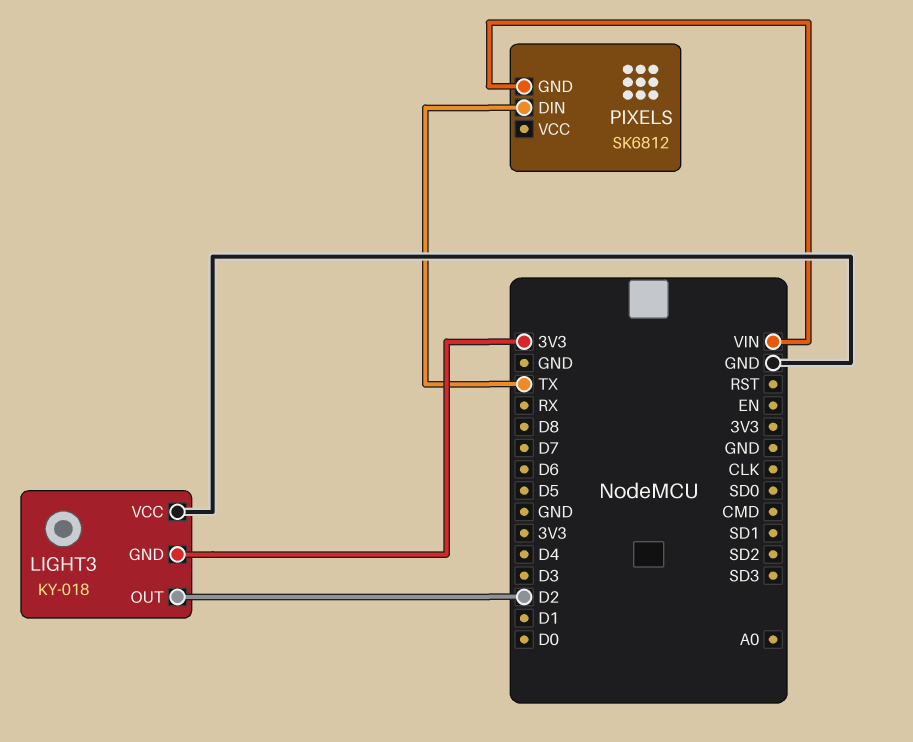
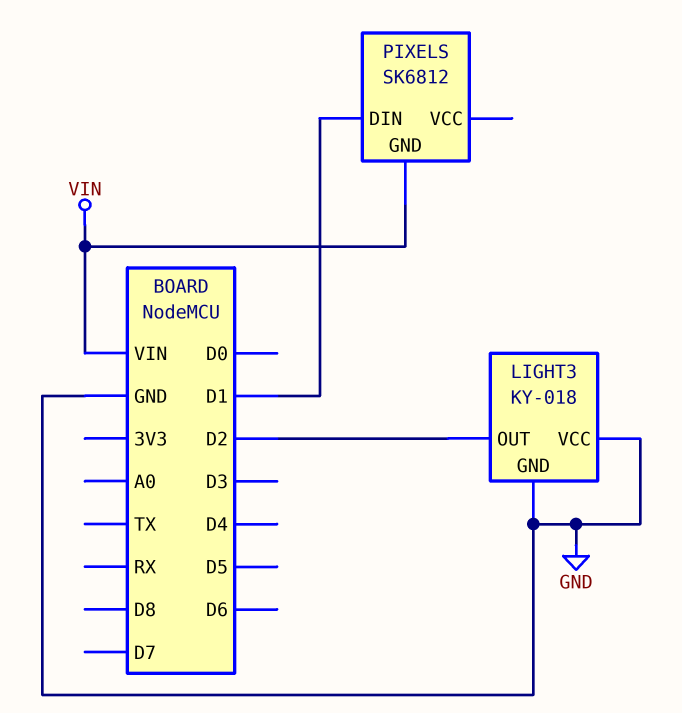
LIGHT3 pin GND: 3V3 -> GND
PIXELS pin DIN: TX -> D1

